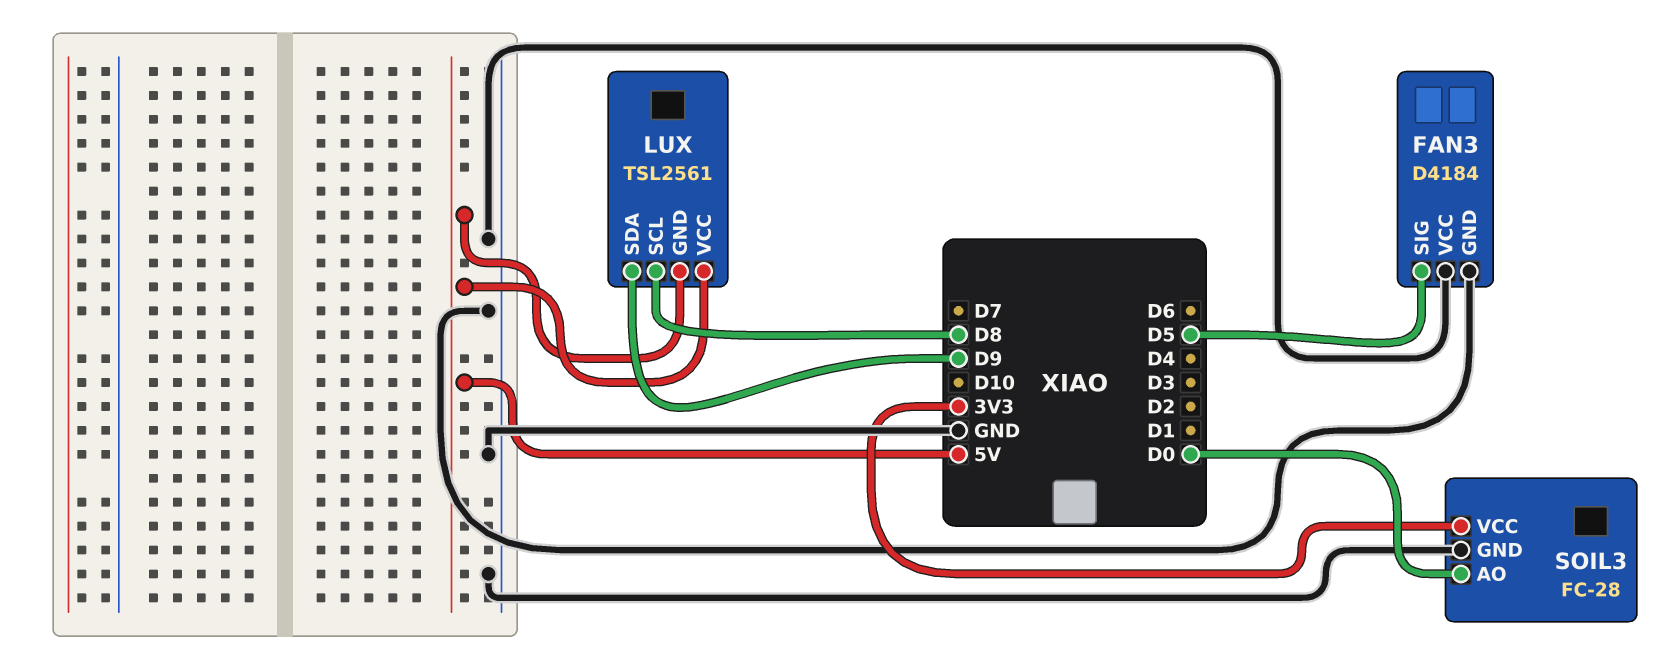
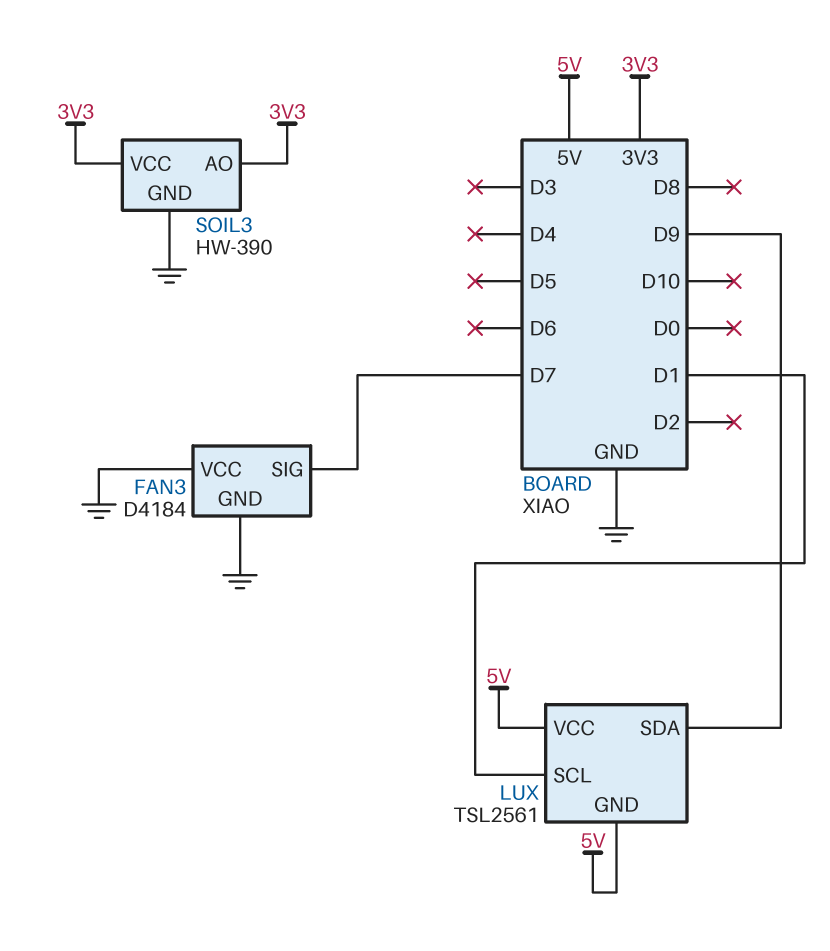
FAN3 pin SIG: D5 -> D7
LUX pin SCL: D8 -> D1
SOIL3: FC-28 -> HW-390
SOIL3 pin AO: D0 -> 3V3

